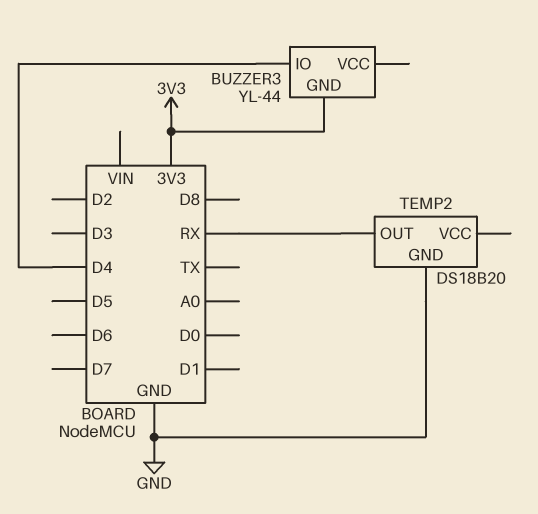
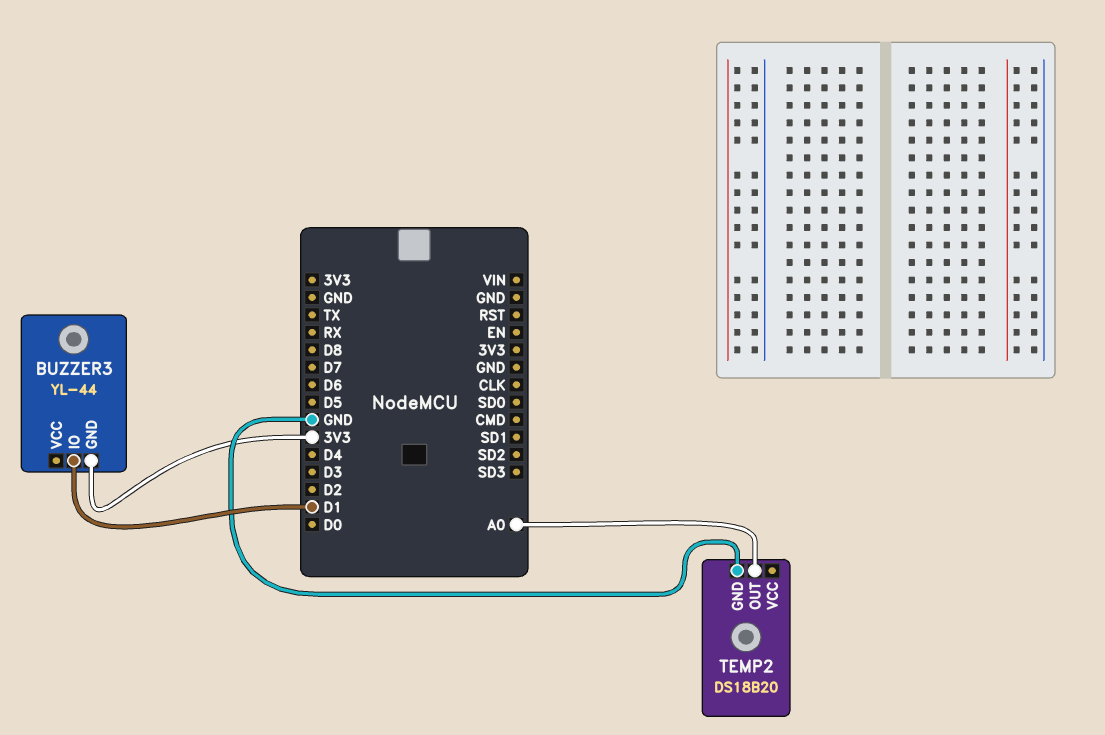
BUZZER3 pin IO: D4 -> D1
TEMP2 pin OUT: RX -> A0

